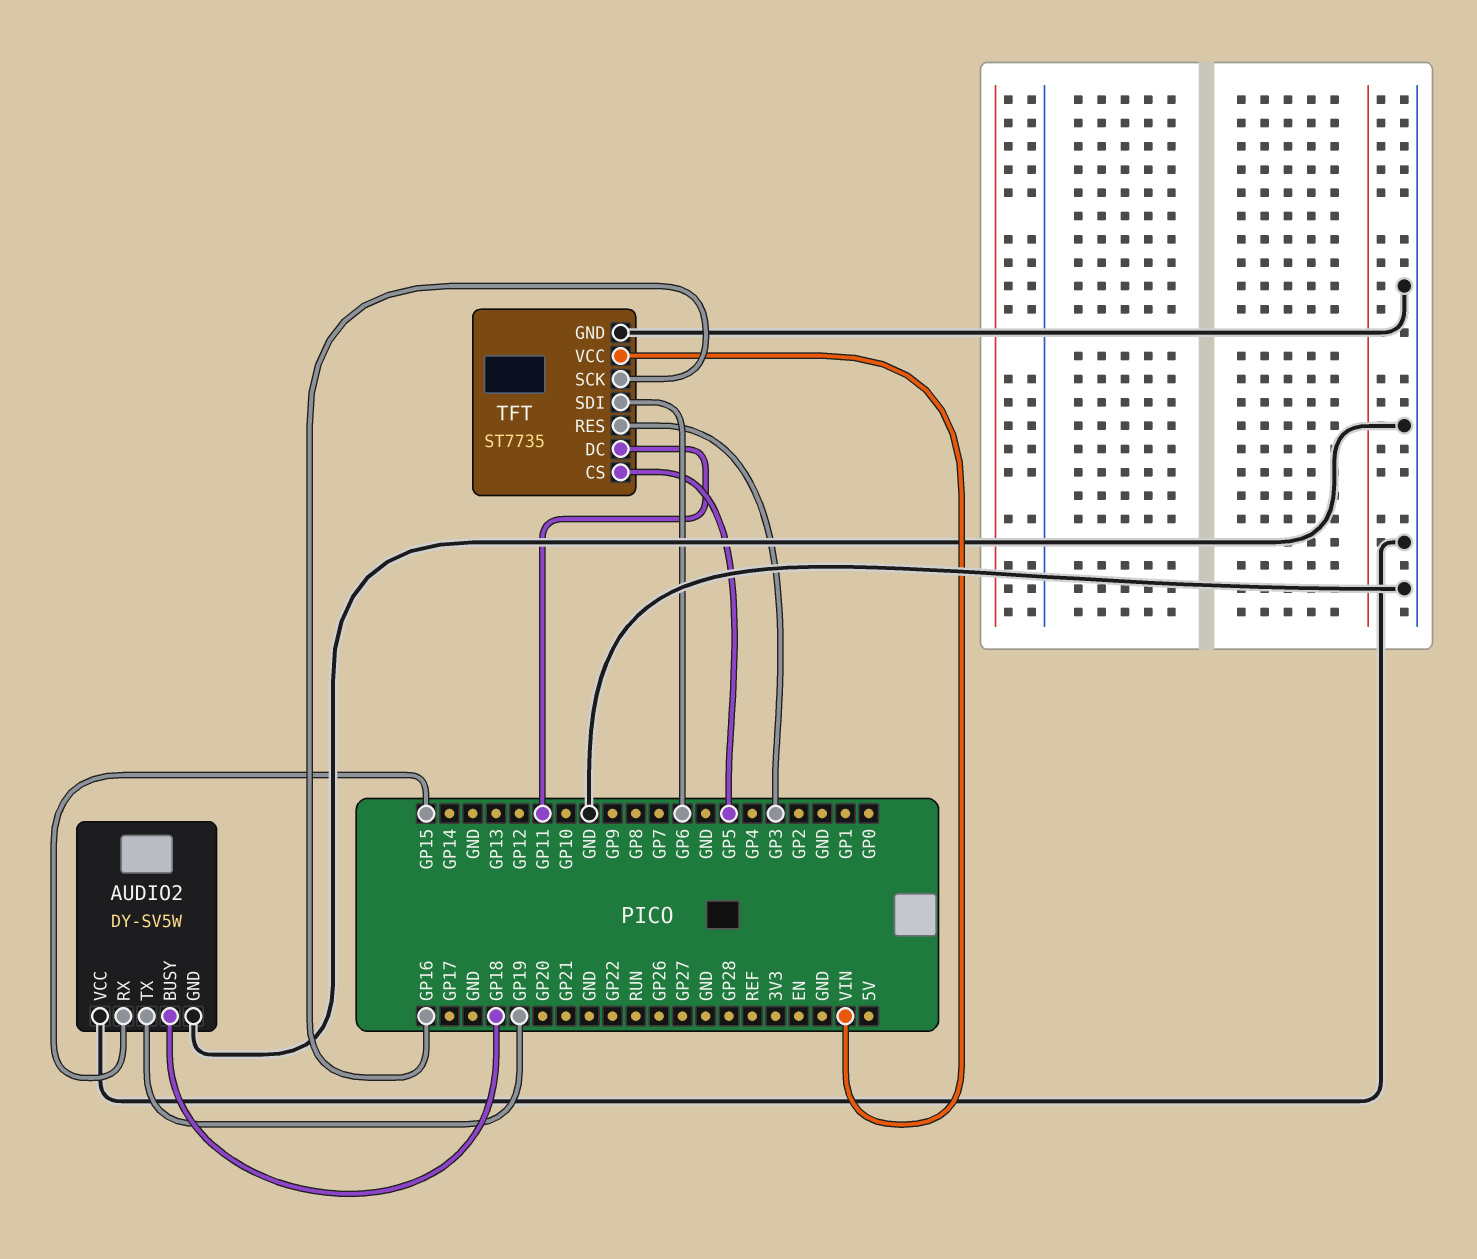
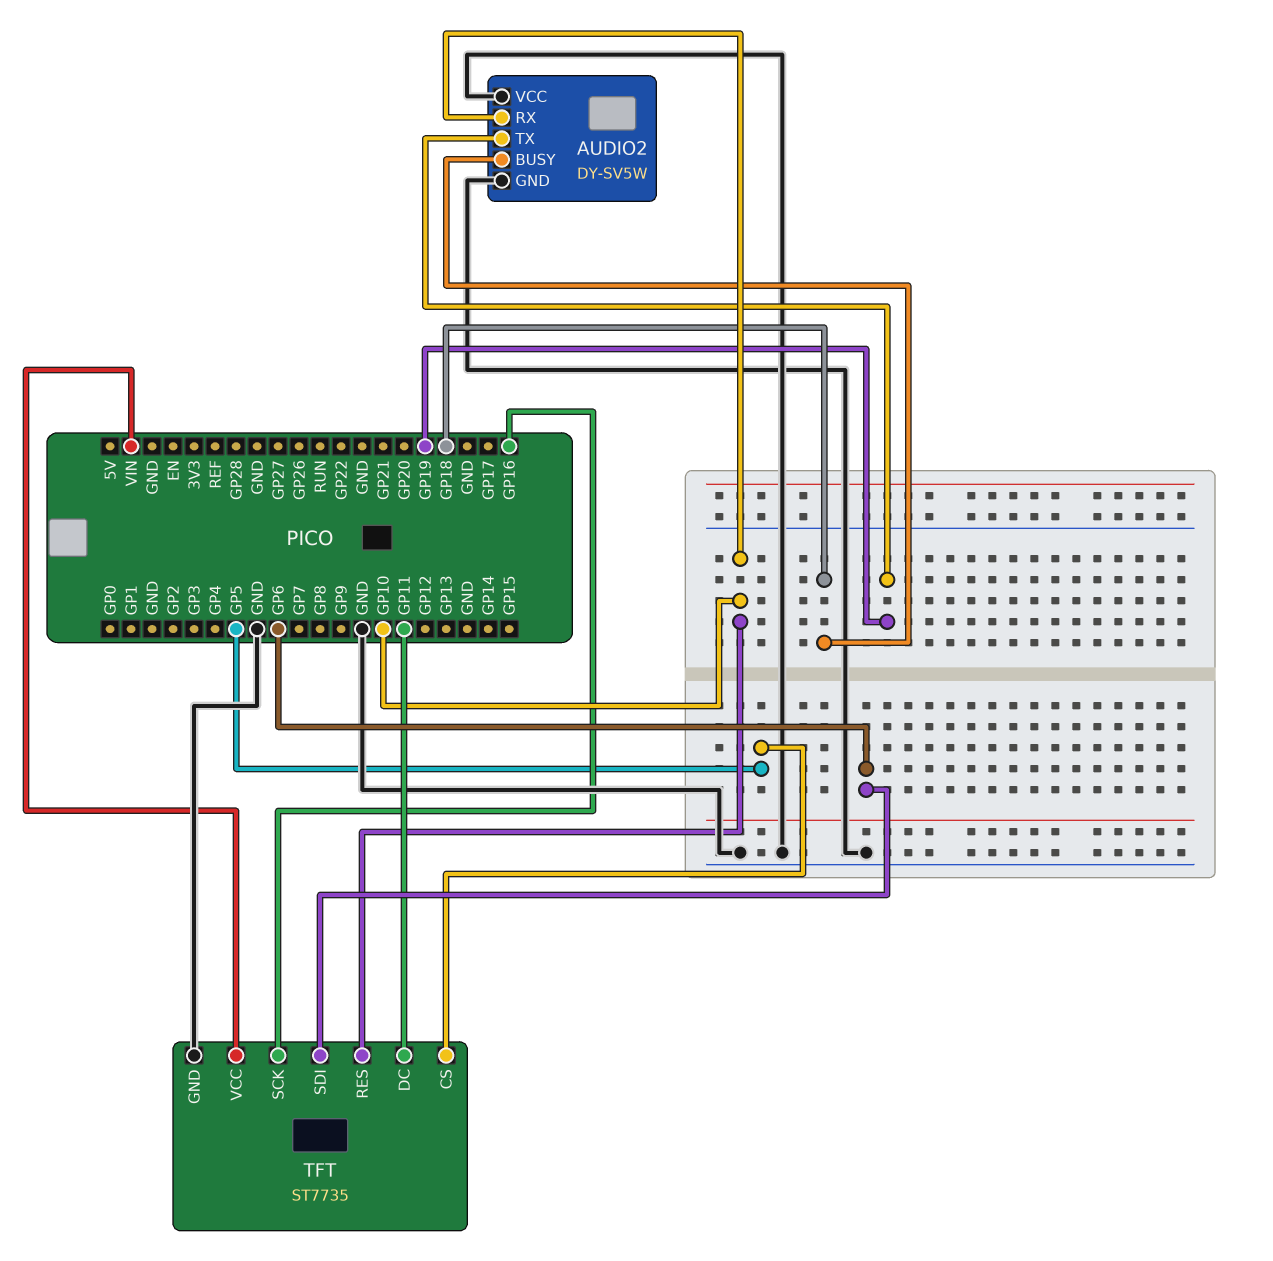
AUDIO2 pin RX: GP15 -> GP10
TFT pin RES: GP3 -> GP10

